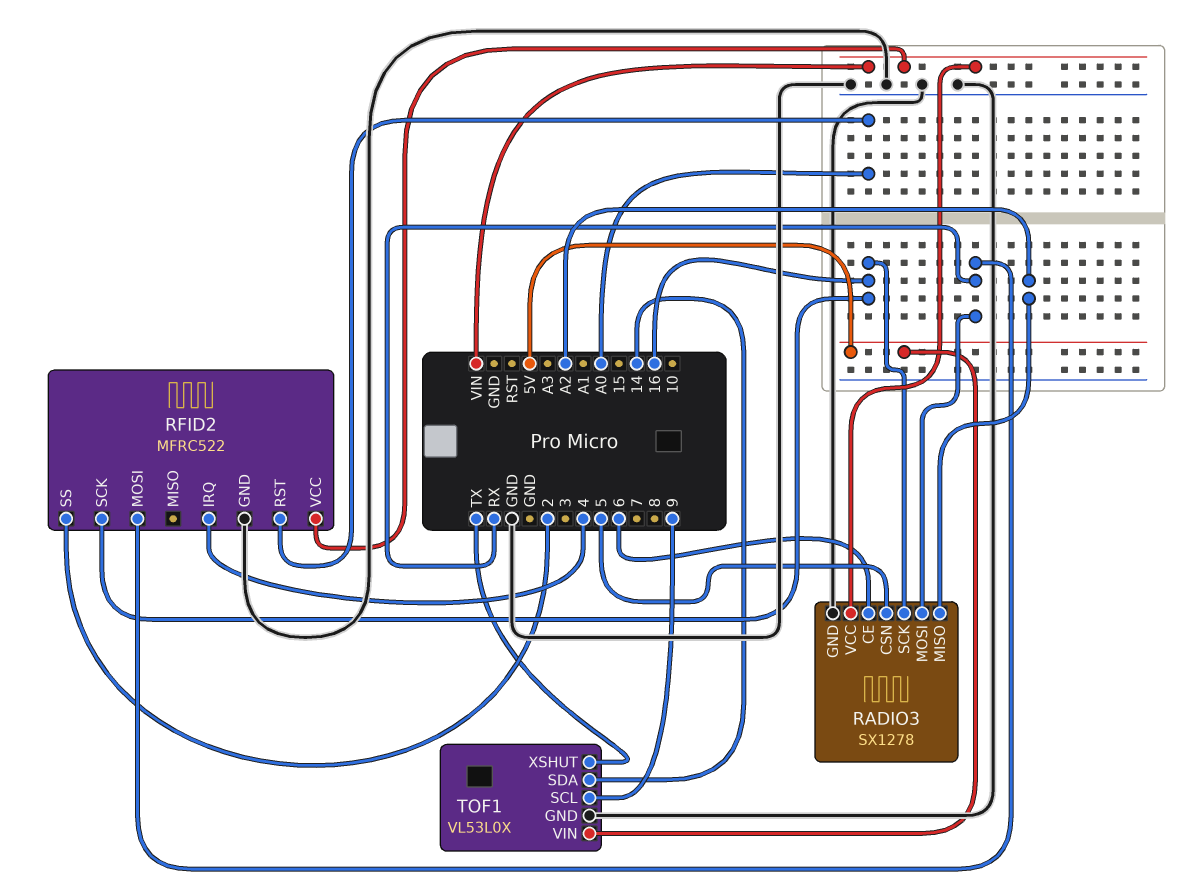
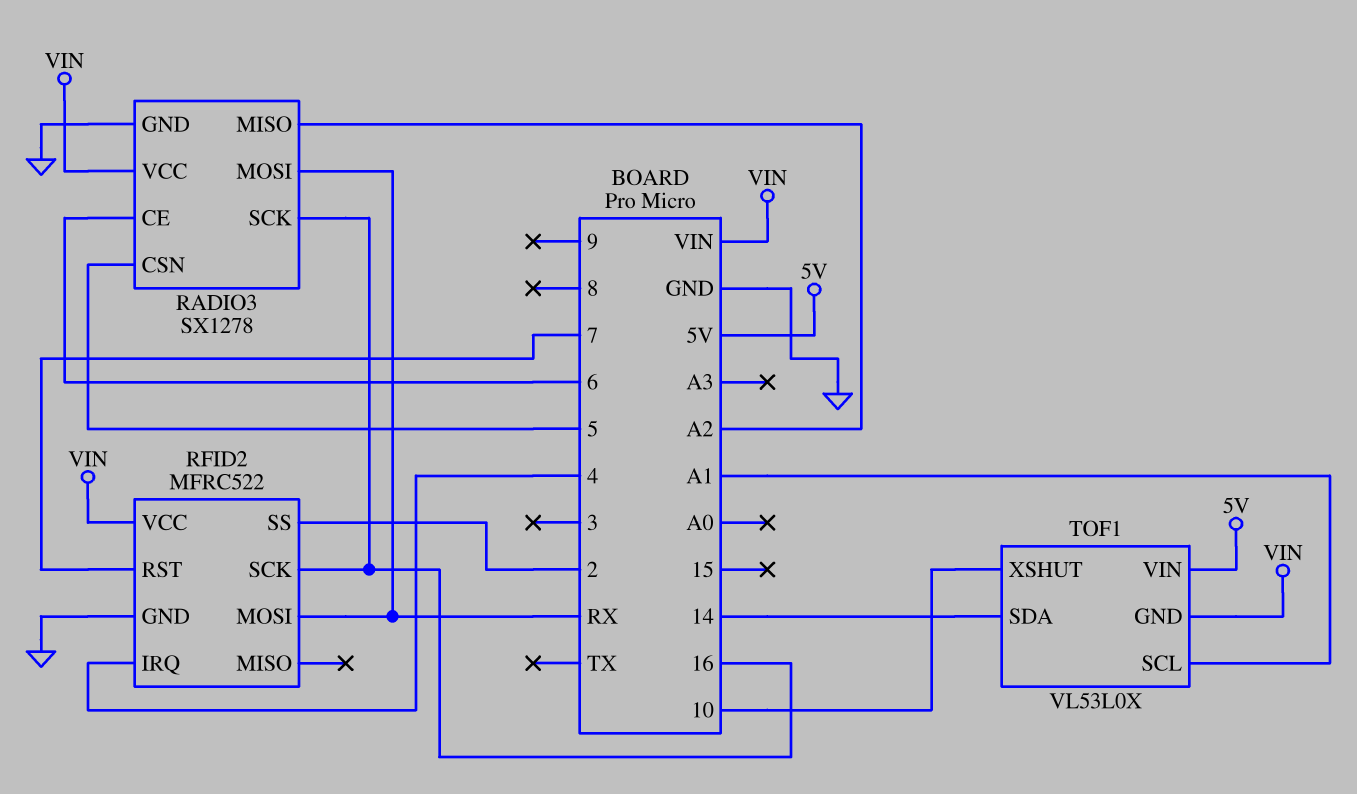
RFID2 pin RST: A0 -> 7
TOF1 pin GND: GND -> VIN
TOF1 pin SCL: 9 -> A1
TOF1 pin XSHUT: TX -> 10

